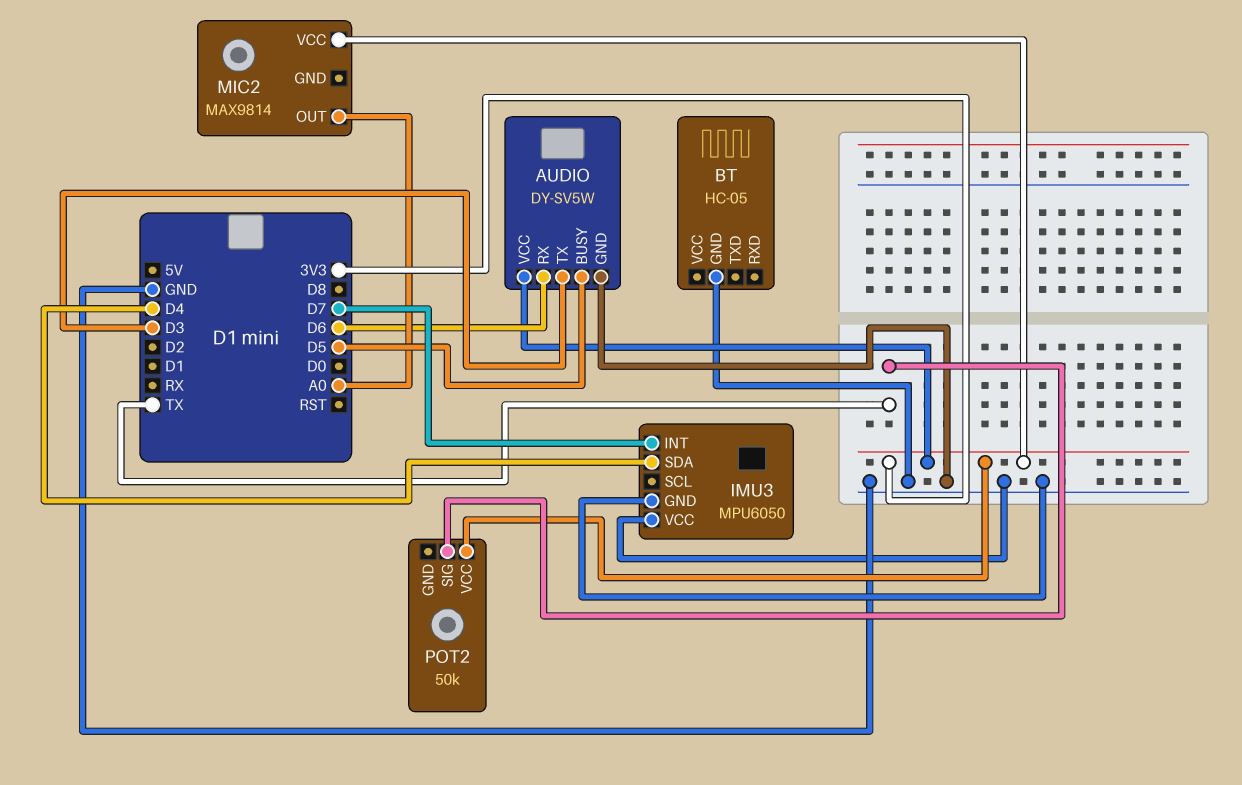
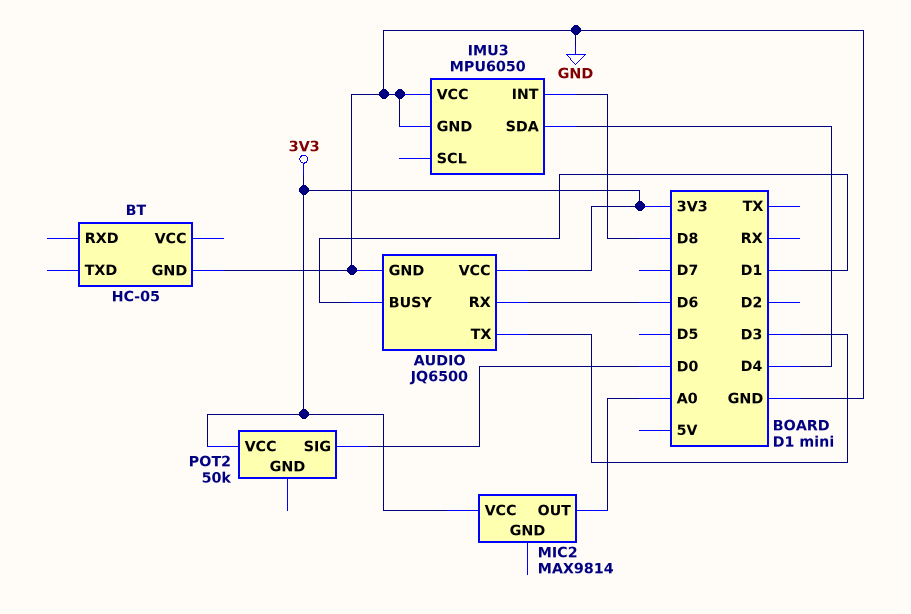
AUDIO: DY-SV5W -> JQ6500
AUDIO pin BUSY: D5 -> D1
IMU3 pin INT: D7 -> D8
POT2 pin SIG: TX -> D0

